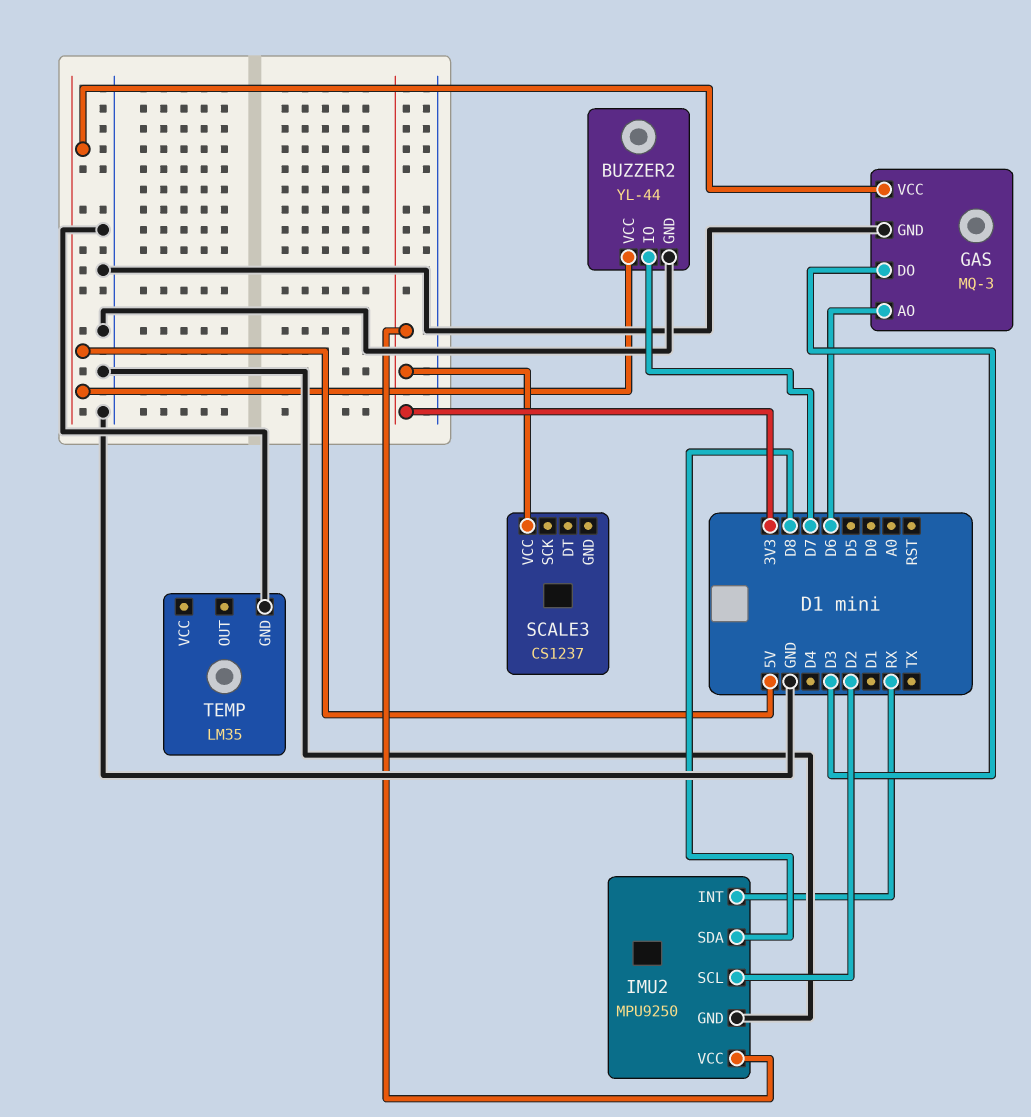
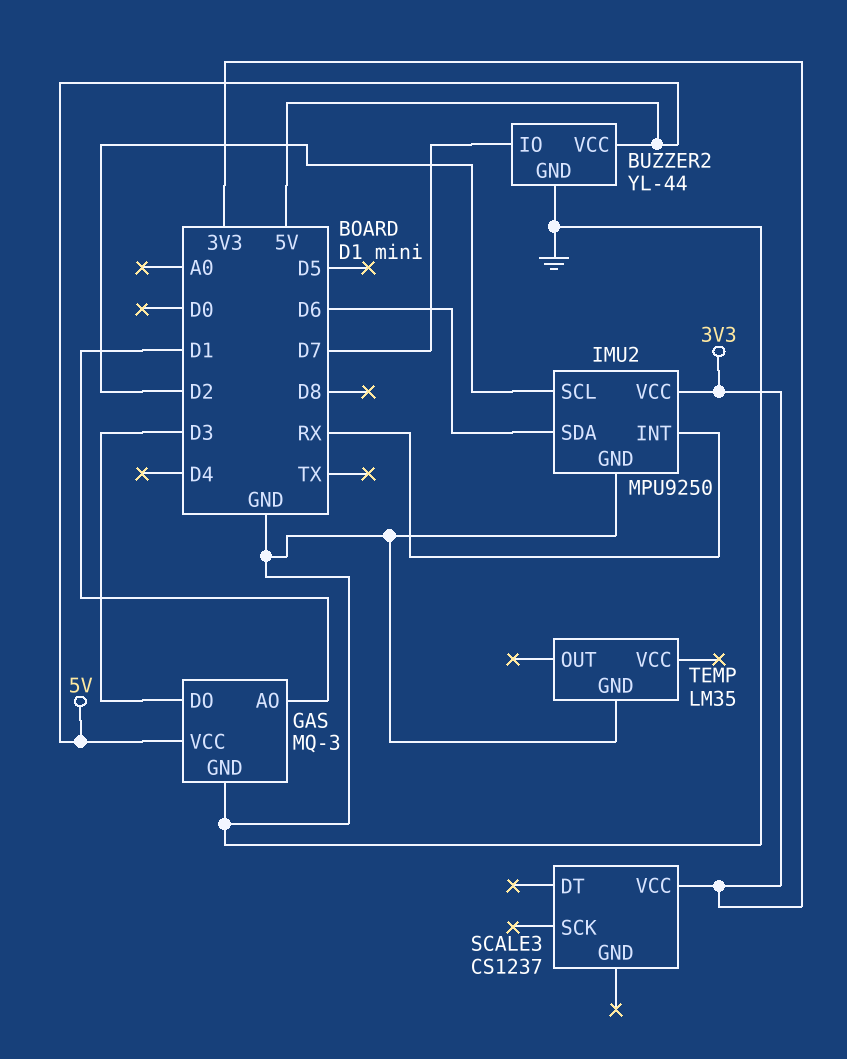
GAS pin AO: D6 -> D1
IMU2 pin SDA: D8 -> D6

